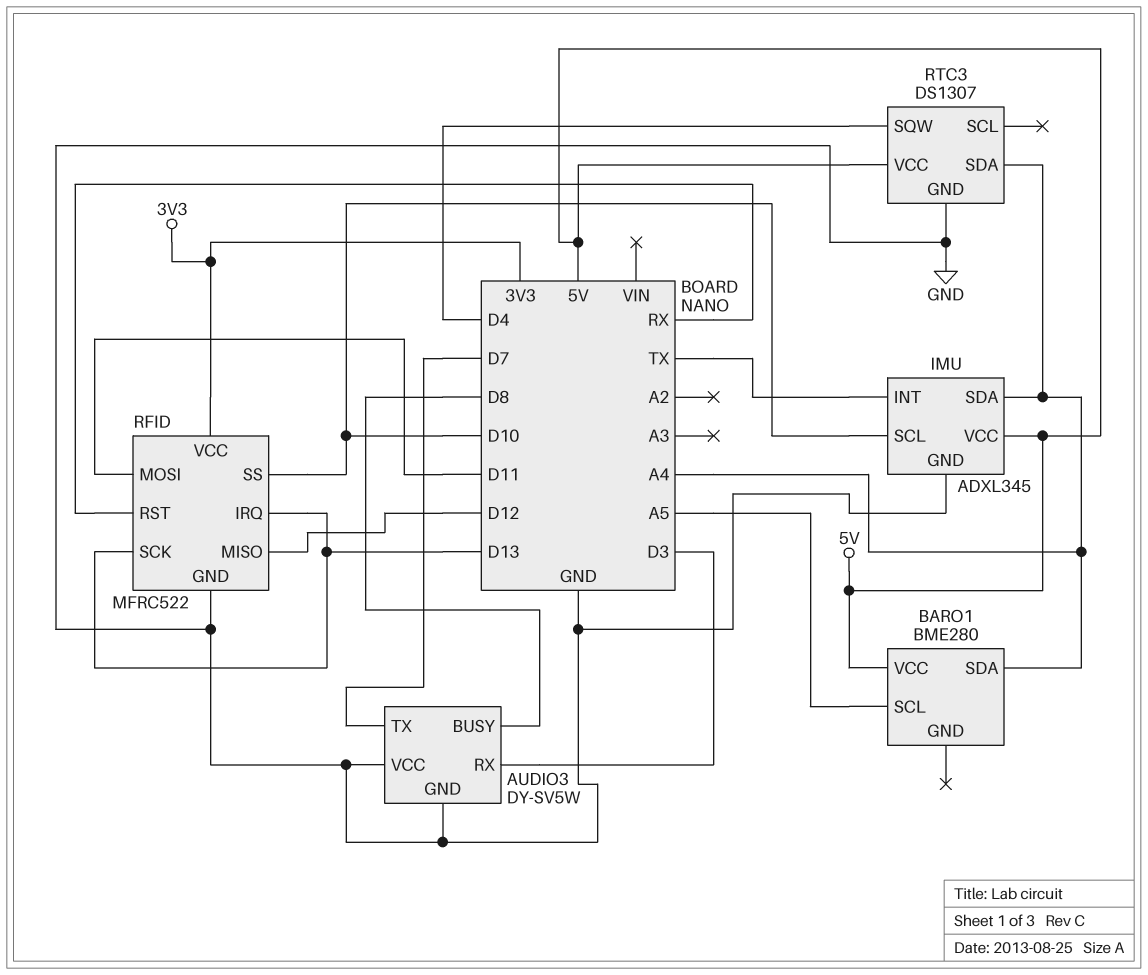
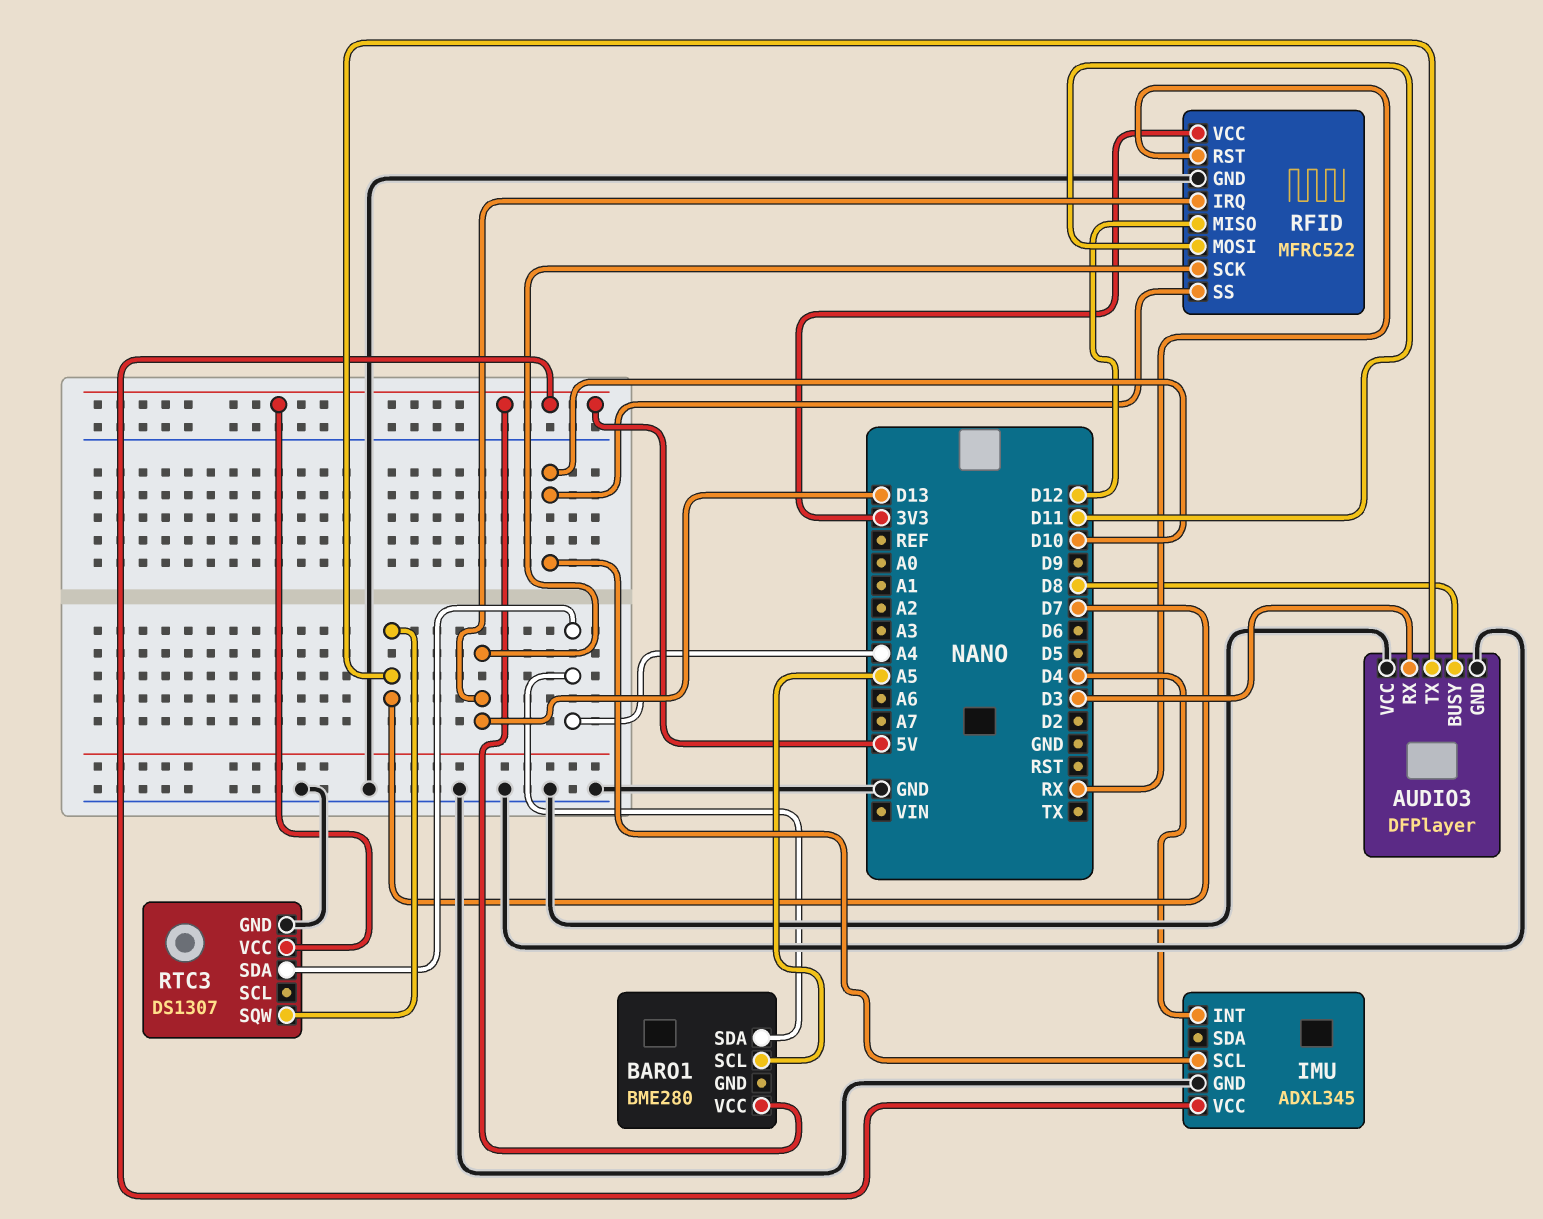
AUDIO3: DY-SV5W -> DFPlayer
IMU pin INT: TX -> D4
IMU pin SDA: A4 -> none
RTC3 pin SQW: D4 -> D7

